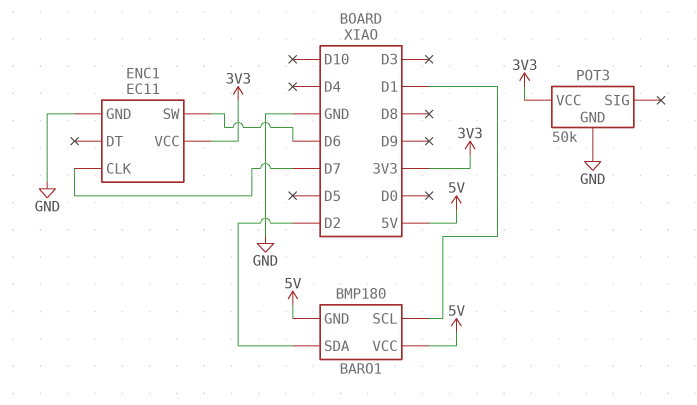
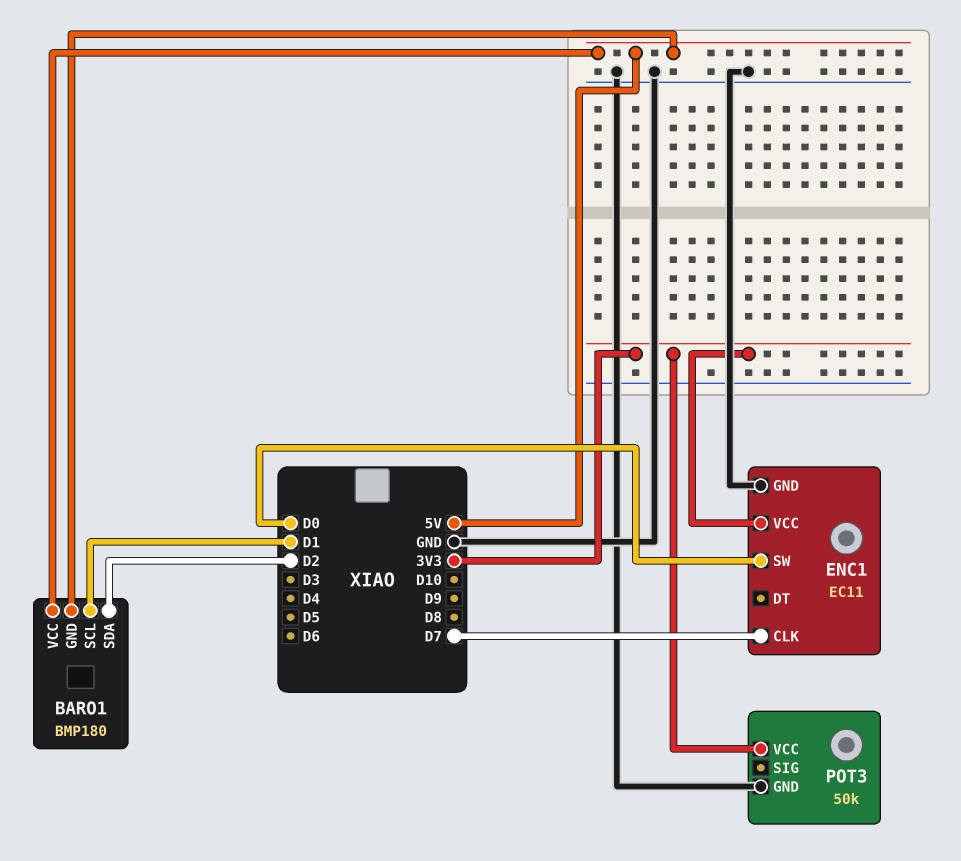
ENC1 pin SW: D6 -> D0

